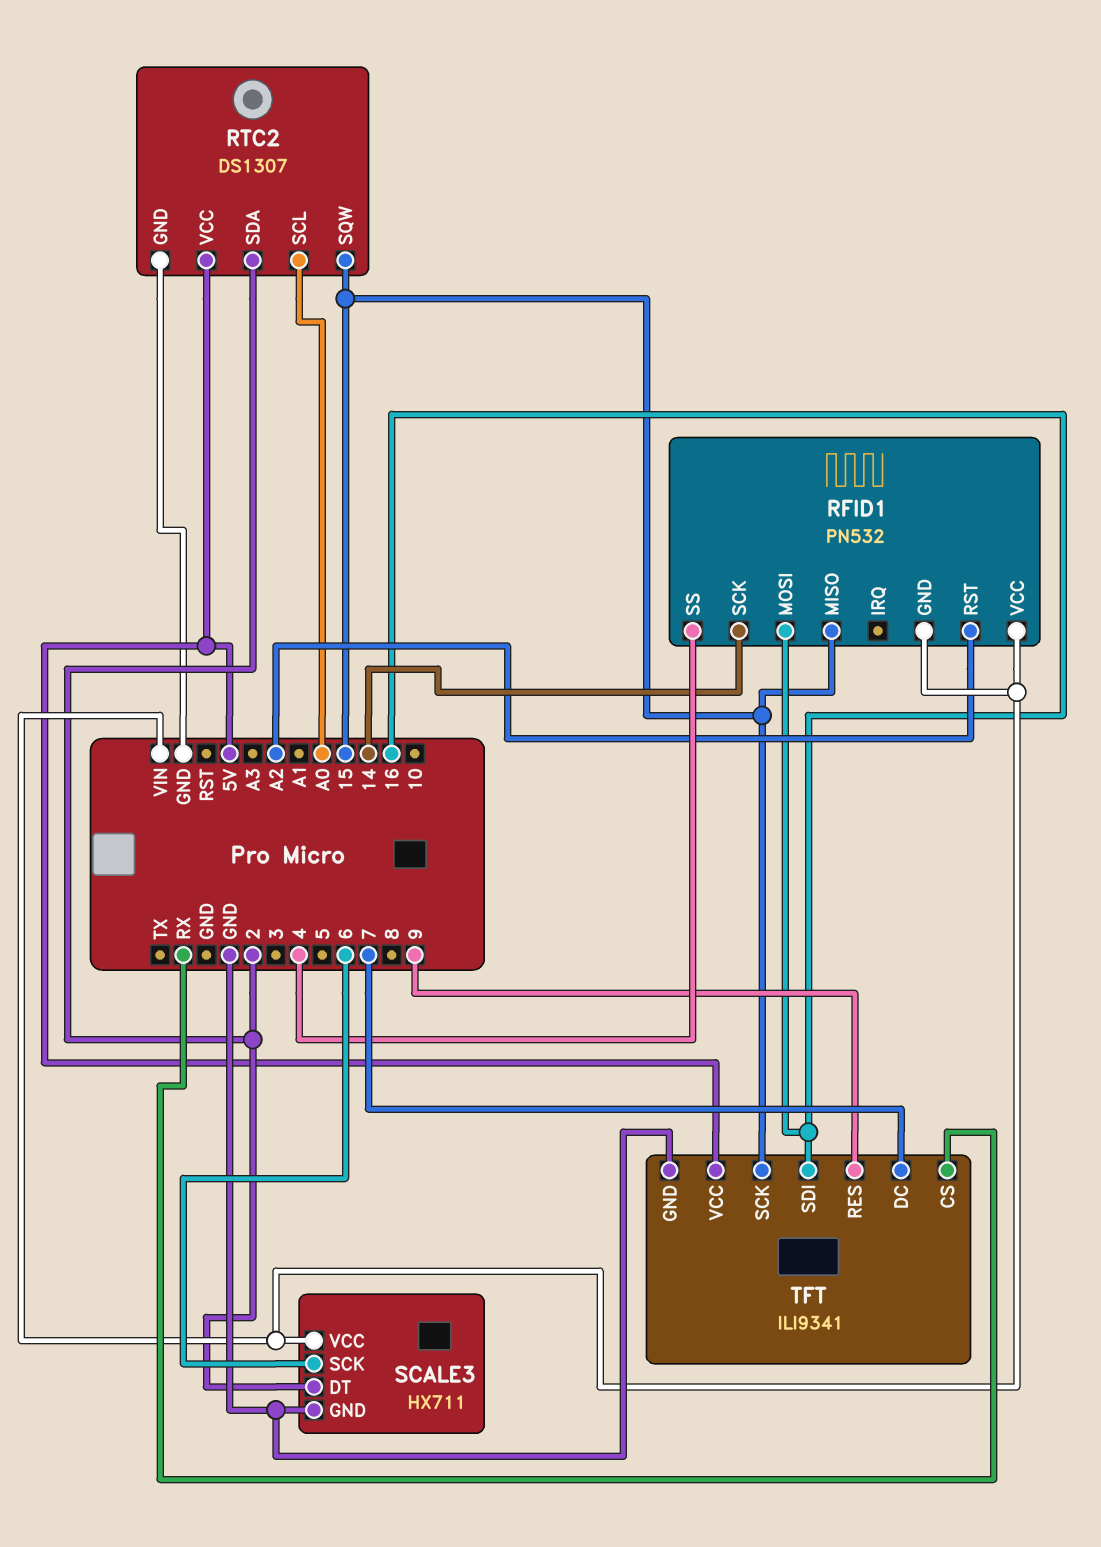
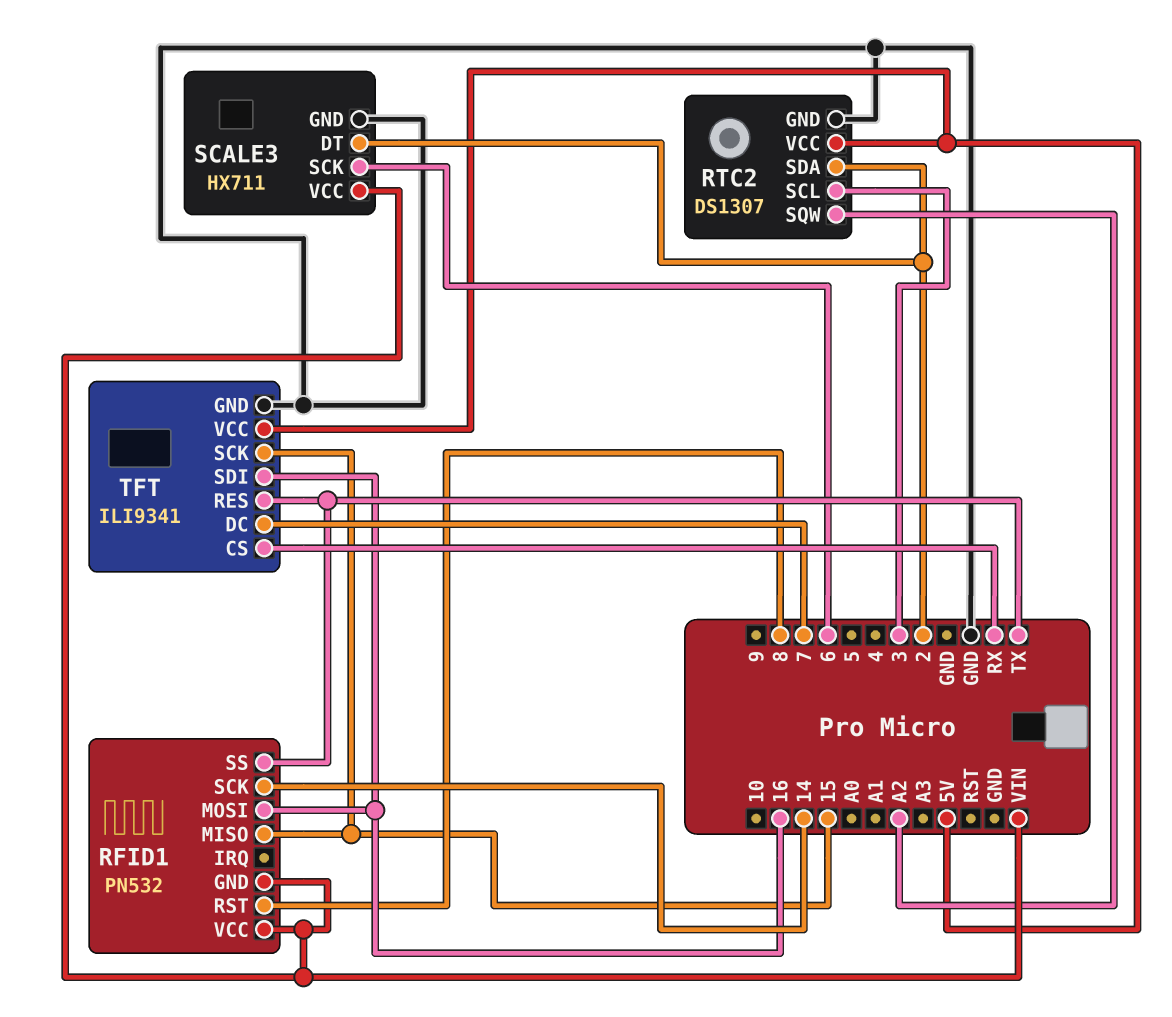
RFID1 pin RST: A2 -> 8
RFID1 pin SS: 4 -> TX
RTC2 pin SCL: A0 -> 3
RTC2 pin SQW: 15 -> A2
TFT pin RES: 9 -> TX

